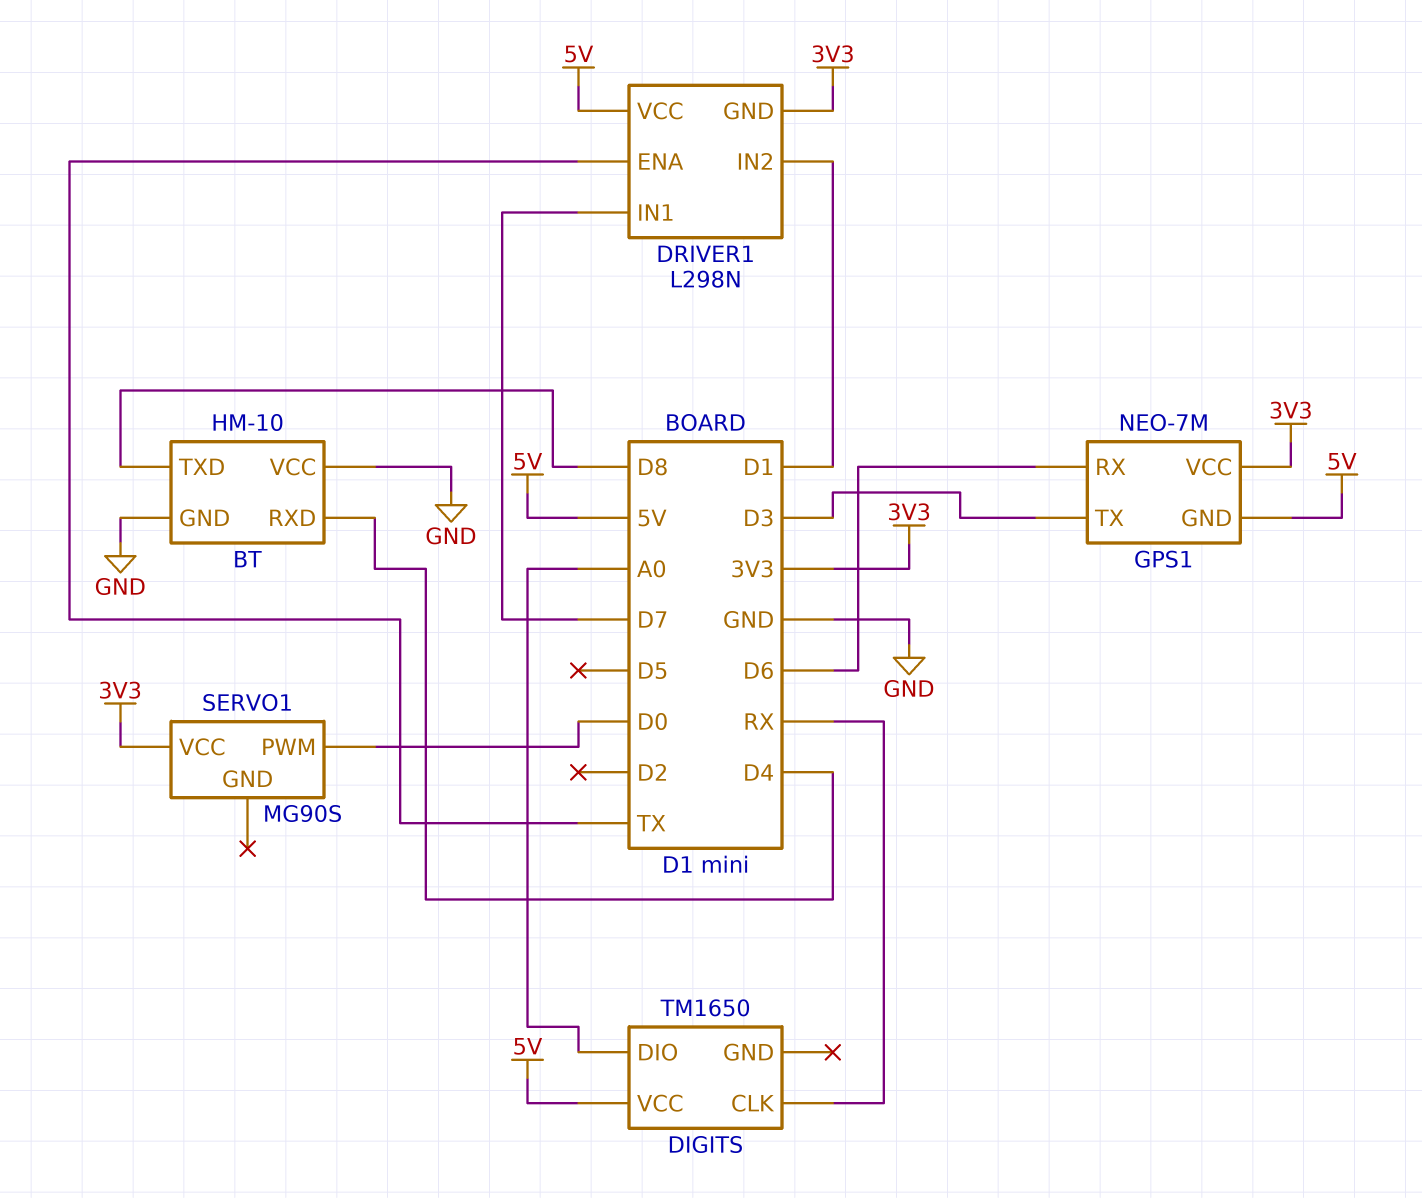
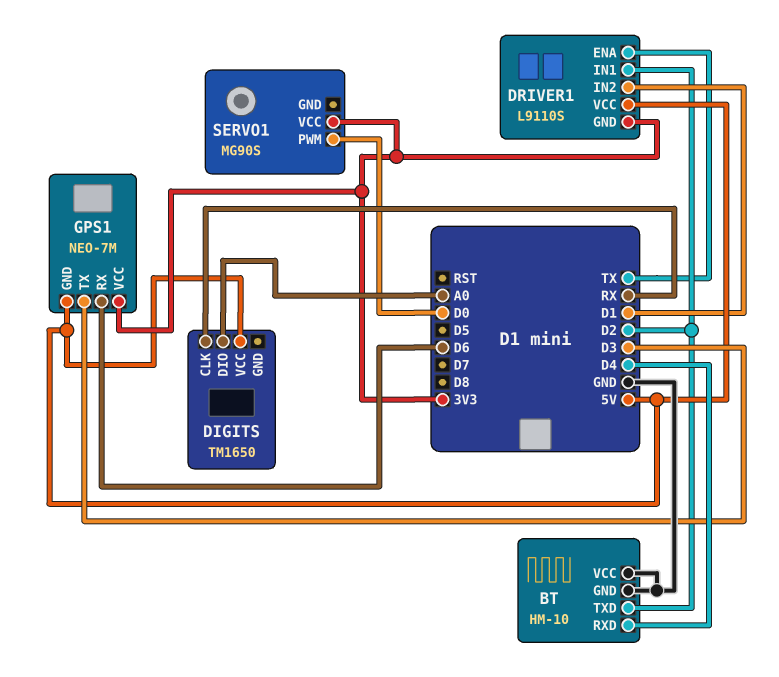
BT pin TXD: D8 -> D2
DRIVER1: L298N -> L9110S
DRIVER1 pin IN1: D7 -> D2

